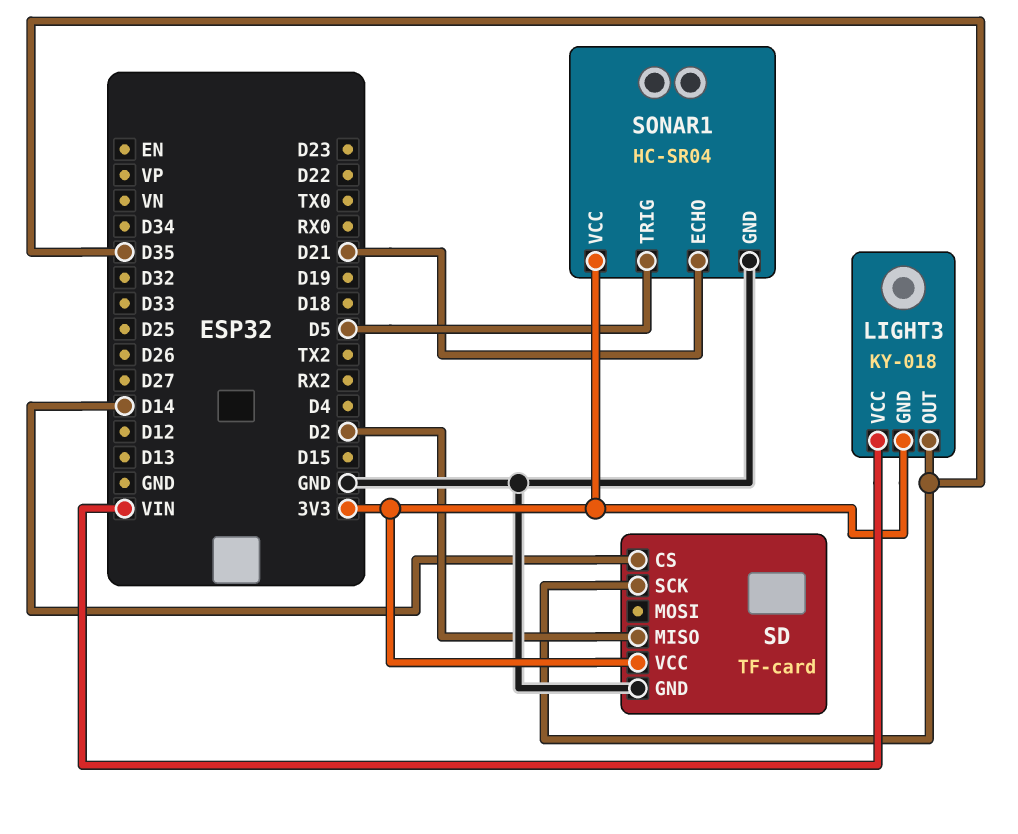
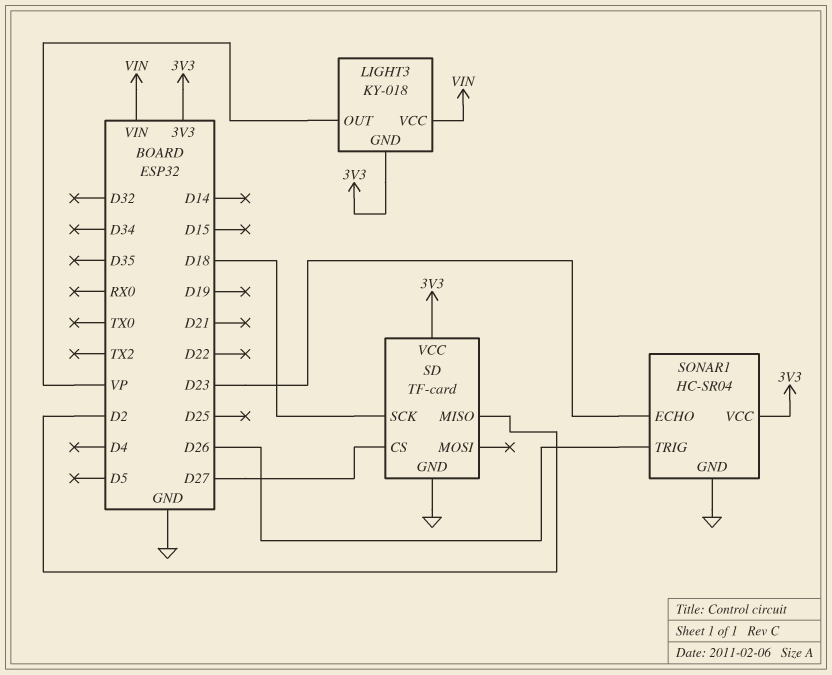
LIGHT3 pin OUT: D35 -> VP
SD pin CS: D14 -> D27
SD pin SCK: D35 -> D18
SONAR1 pin ECHO: D21 -> D23
SONAR1 pin TRIG: D5 -> D26

